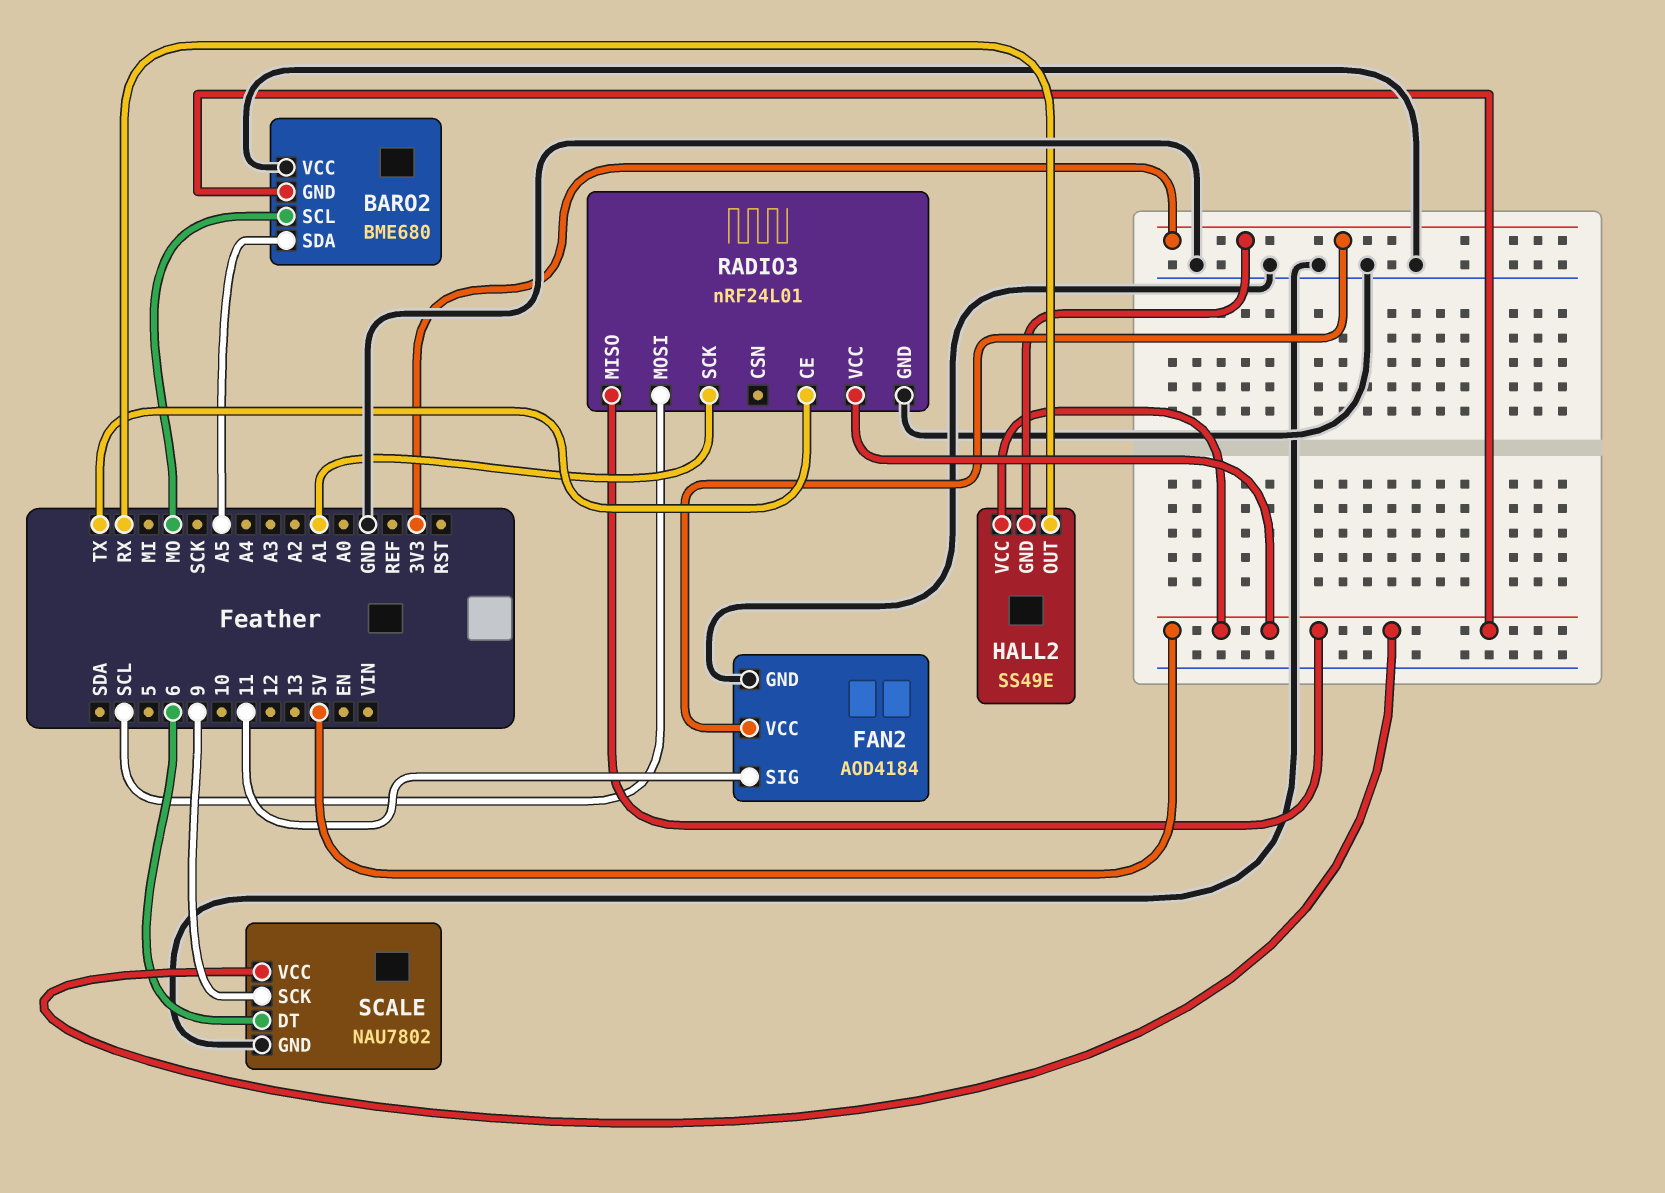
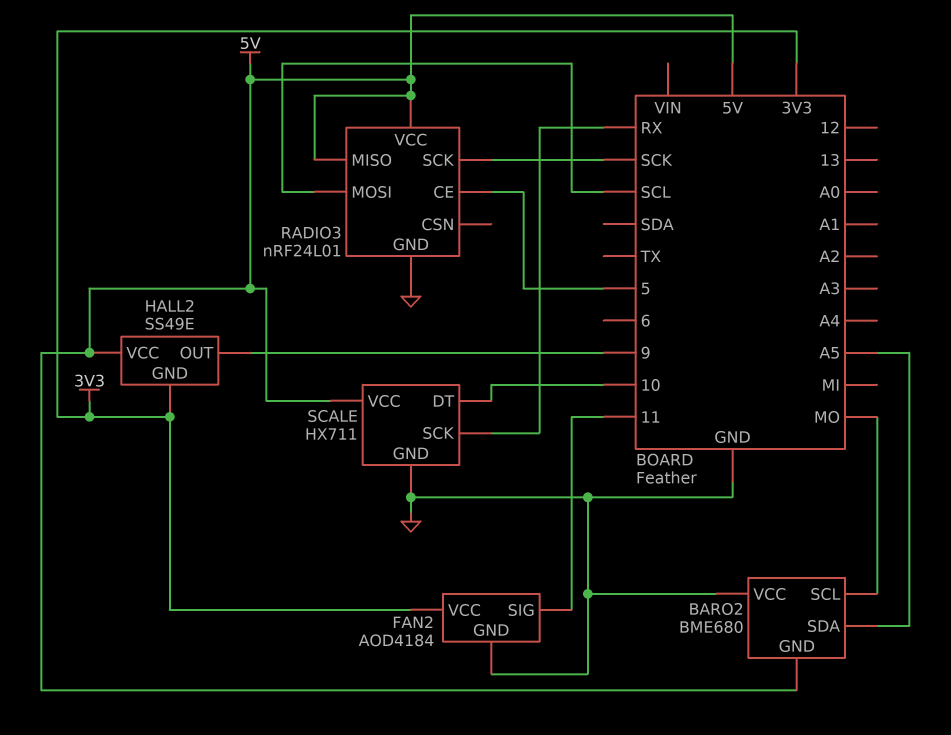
HALL2 pin OUT: RX -> 9
RADIO3 pin CE: TX -> 5
RADIO3 pin SCK: A1 -> SCK
SCALE: NAU7802 -> HX711
SCALE pin DT: 6 -> 10
SCALE pin SCK: 9 -> RX

